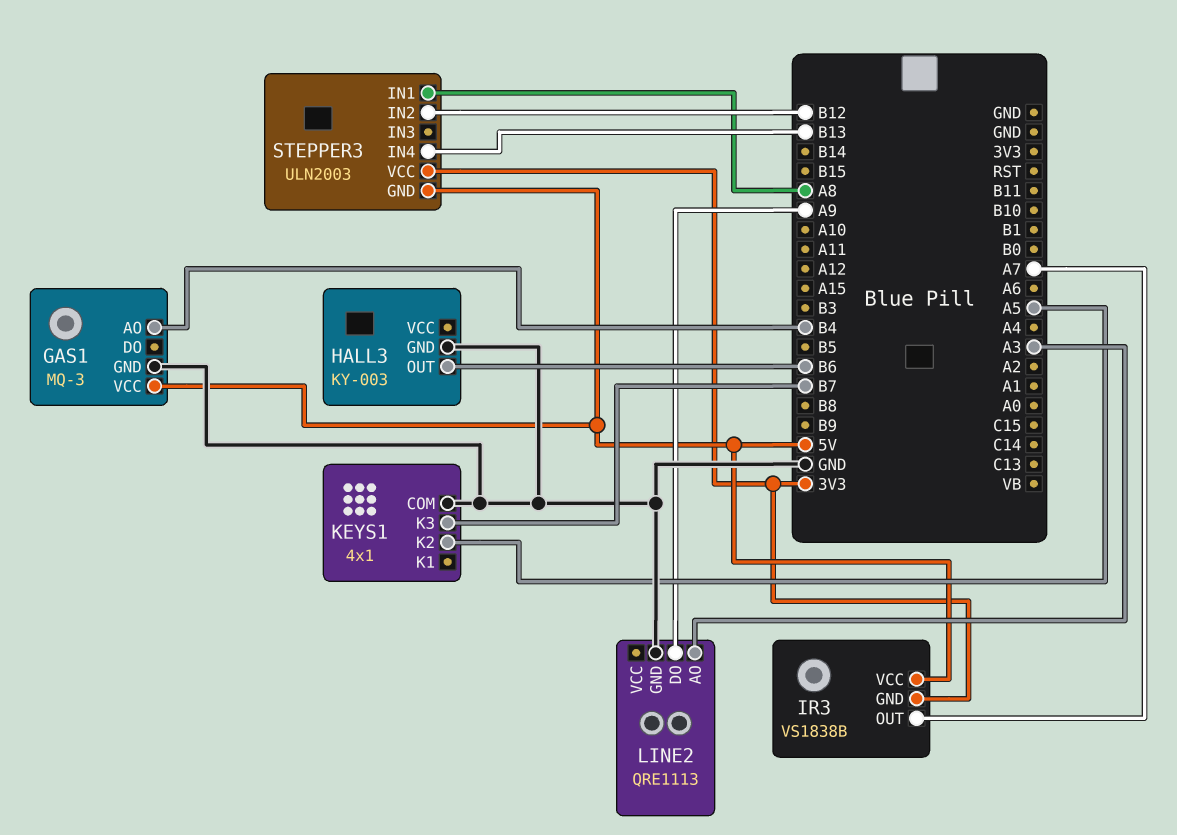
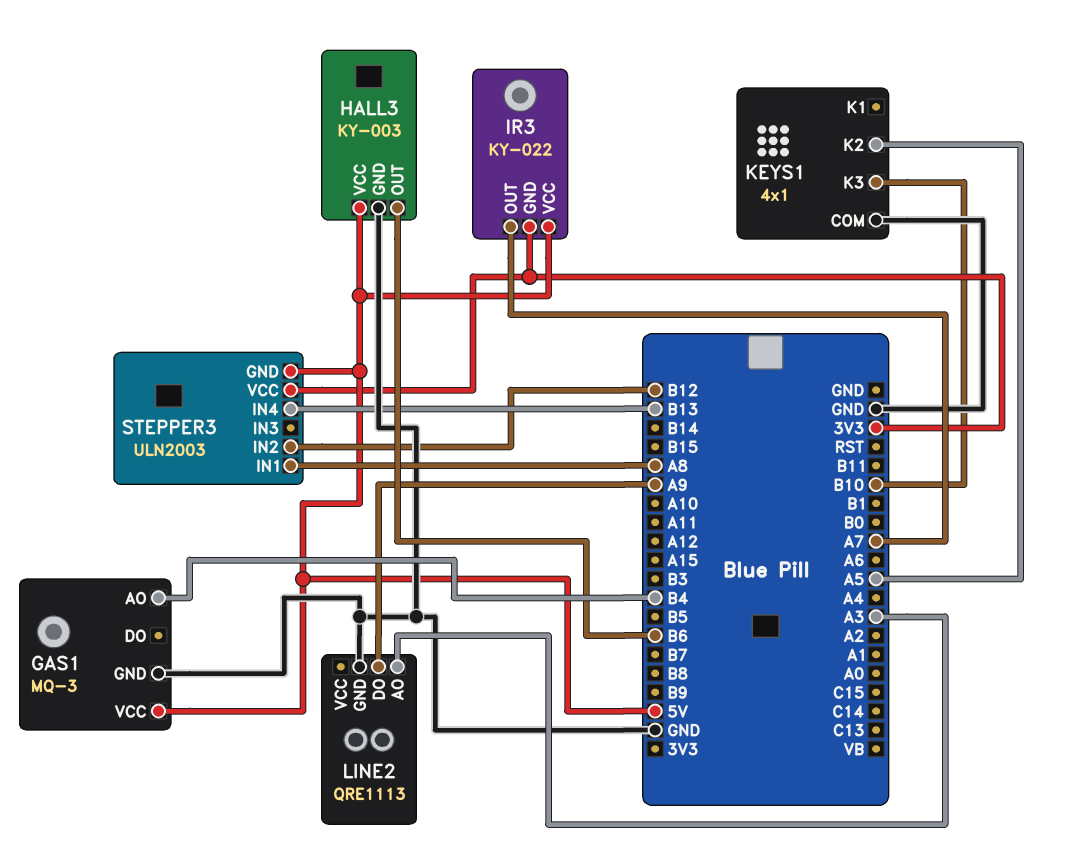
HALL3 pin VCC: none -> 5V
IR3: VS1838B -> KY-022
KEYS1 pin K3: B7 -> B10

